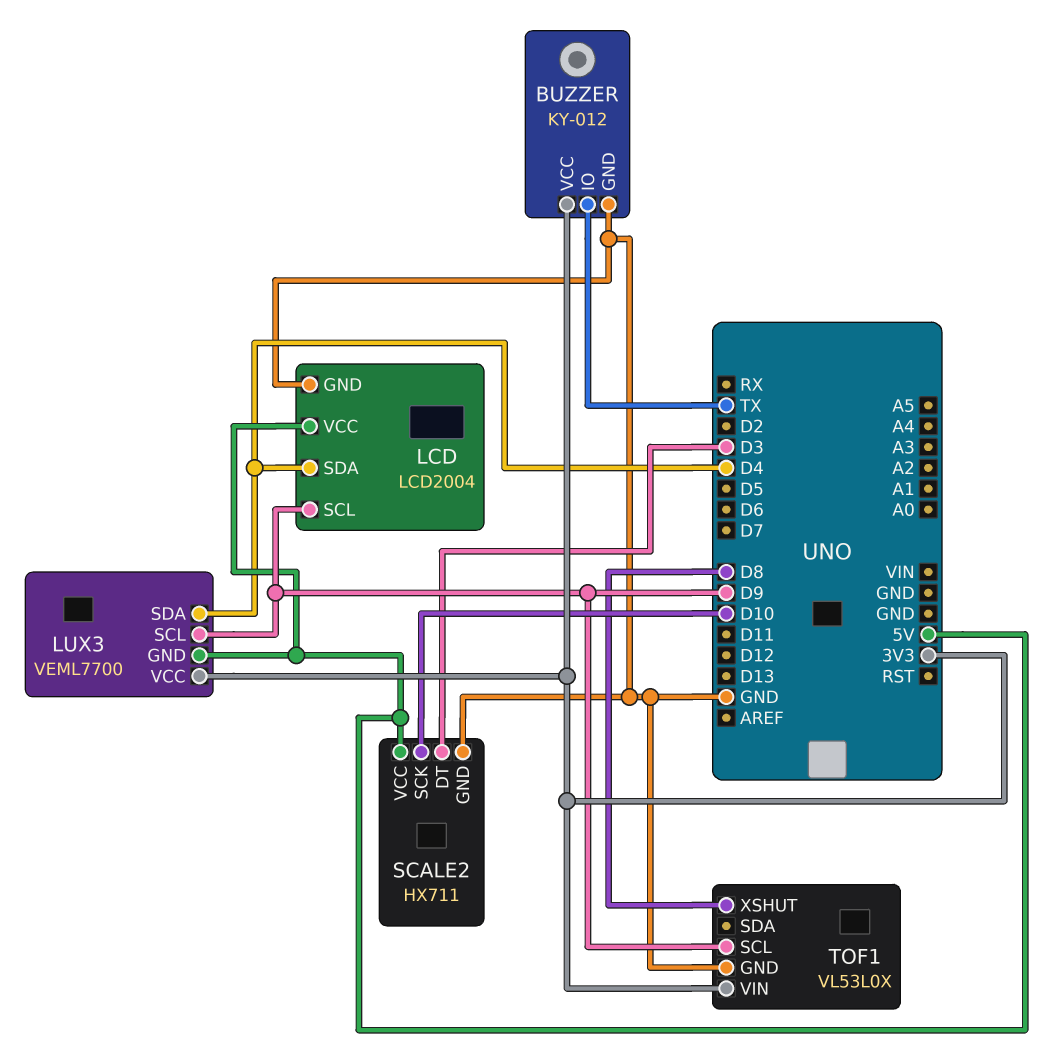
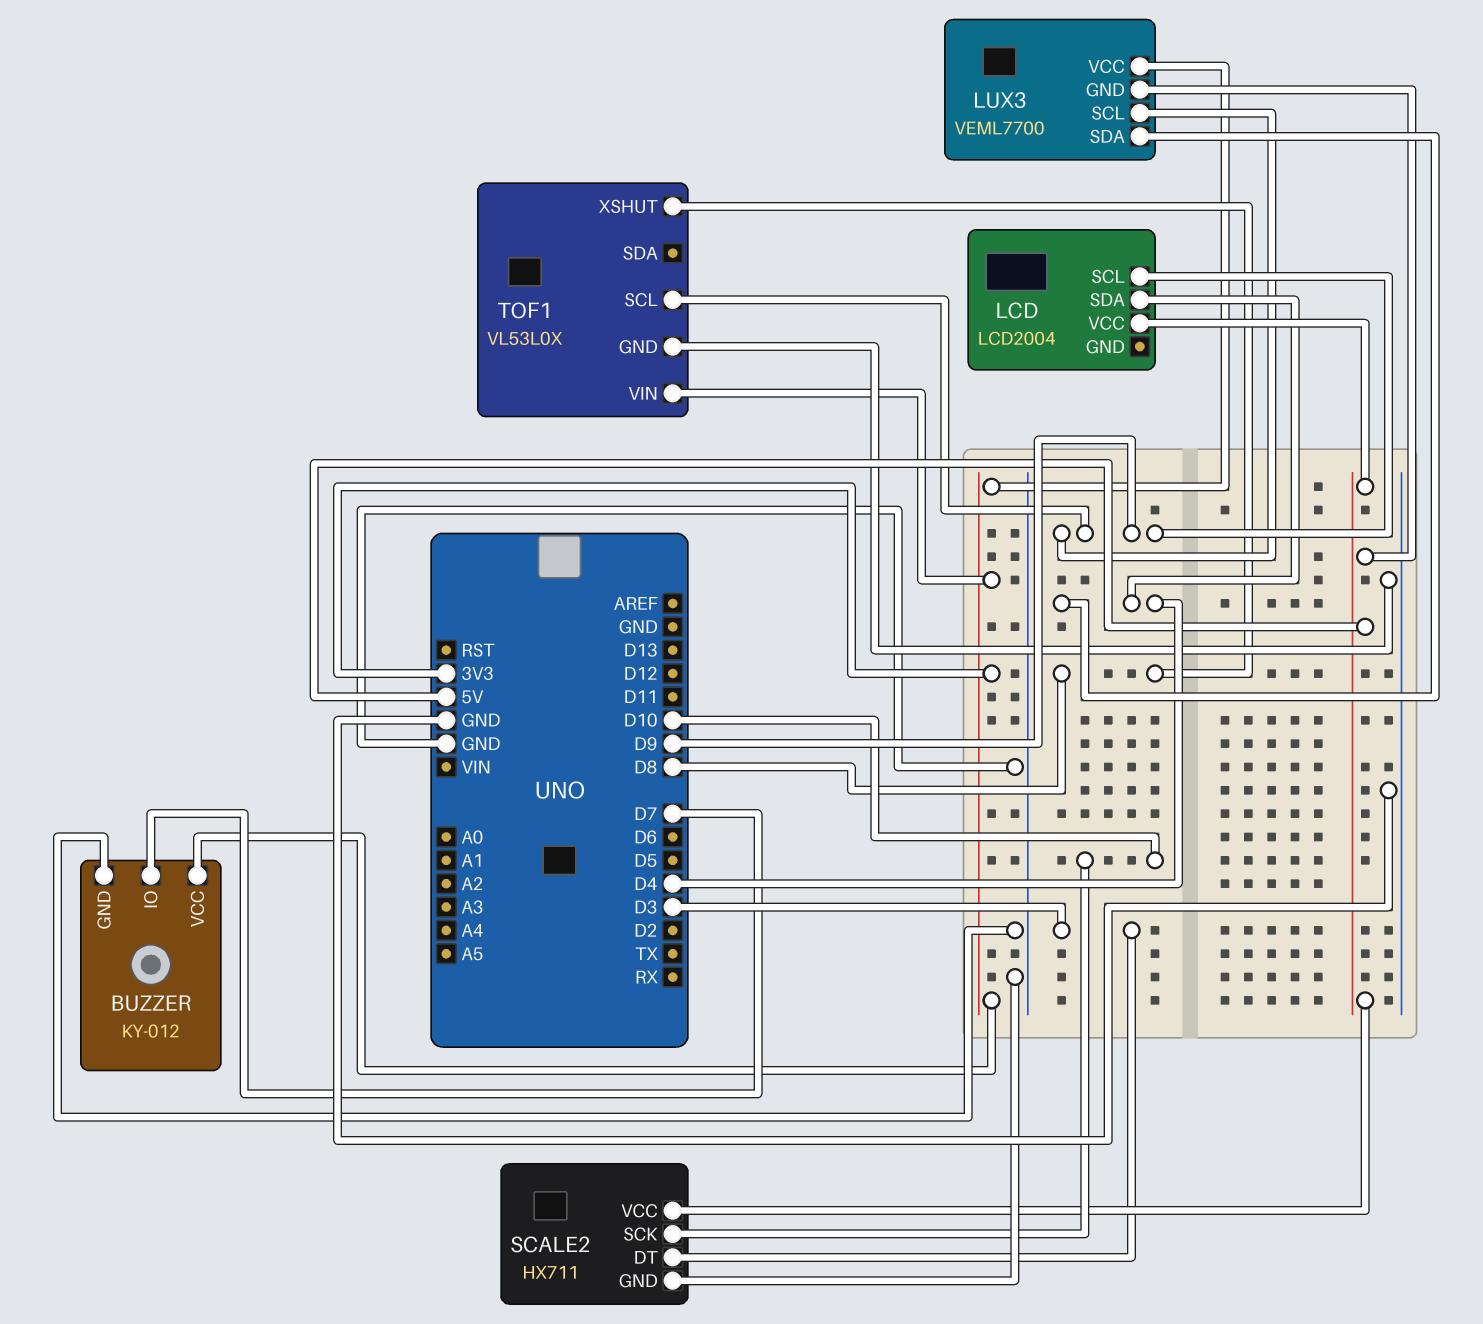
BUZZER pin IO: TX -> D7
LCD pin GND: GND -> none

